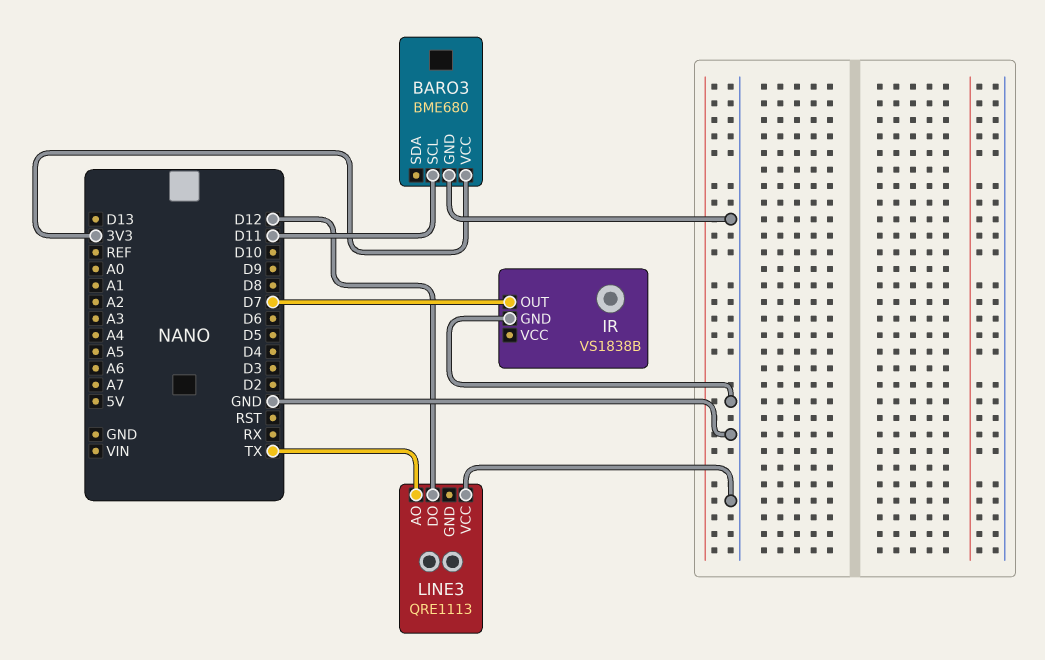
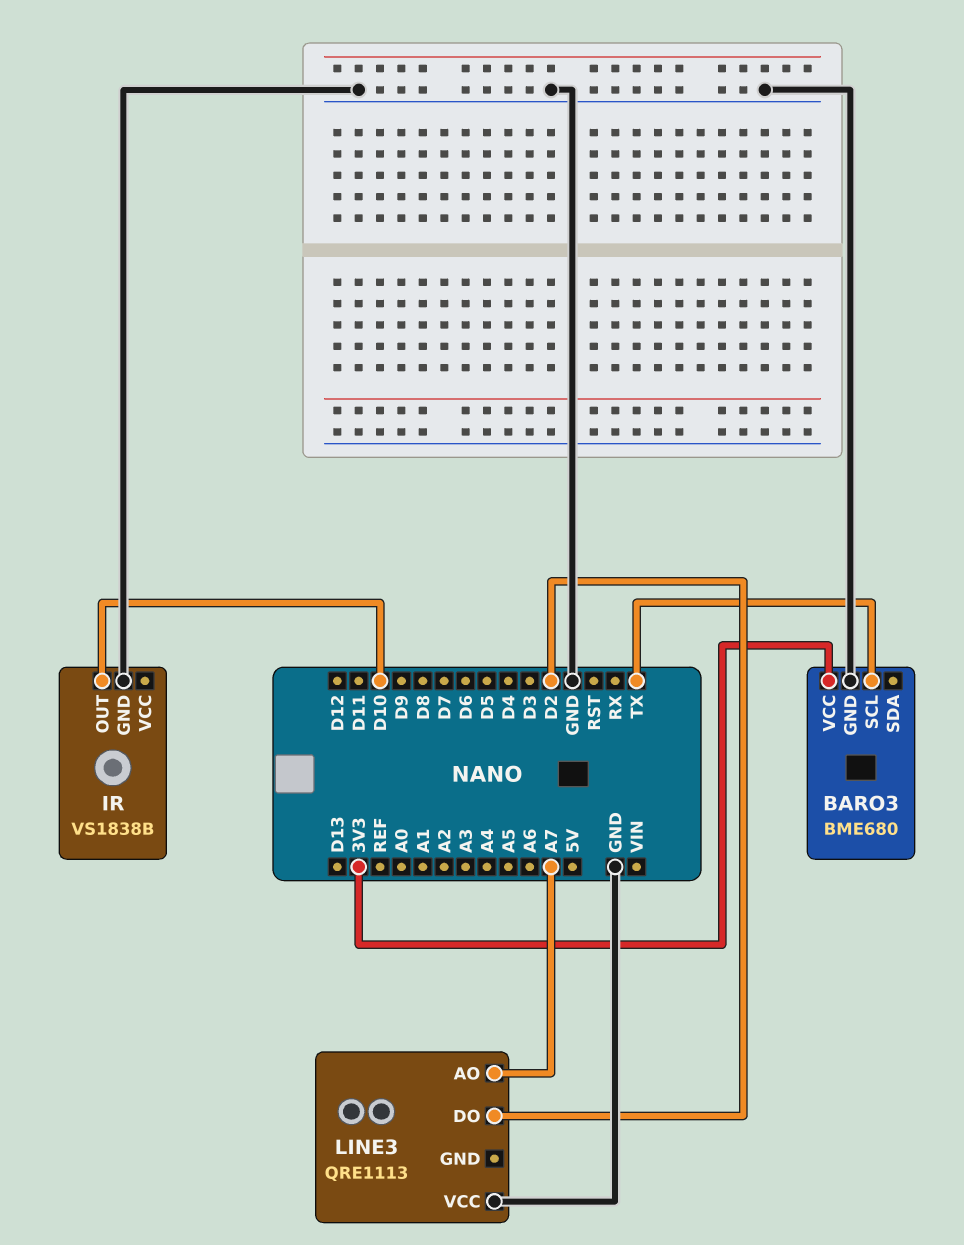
BARO3 pin SCL: D11 -> TX
IR pin OUT: D7 -> D10
LINE3 pin AO: TX -> A7
LINE3 pin DO: D12 -> D2

